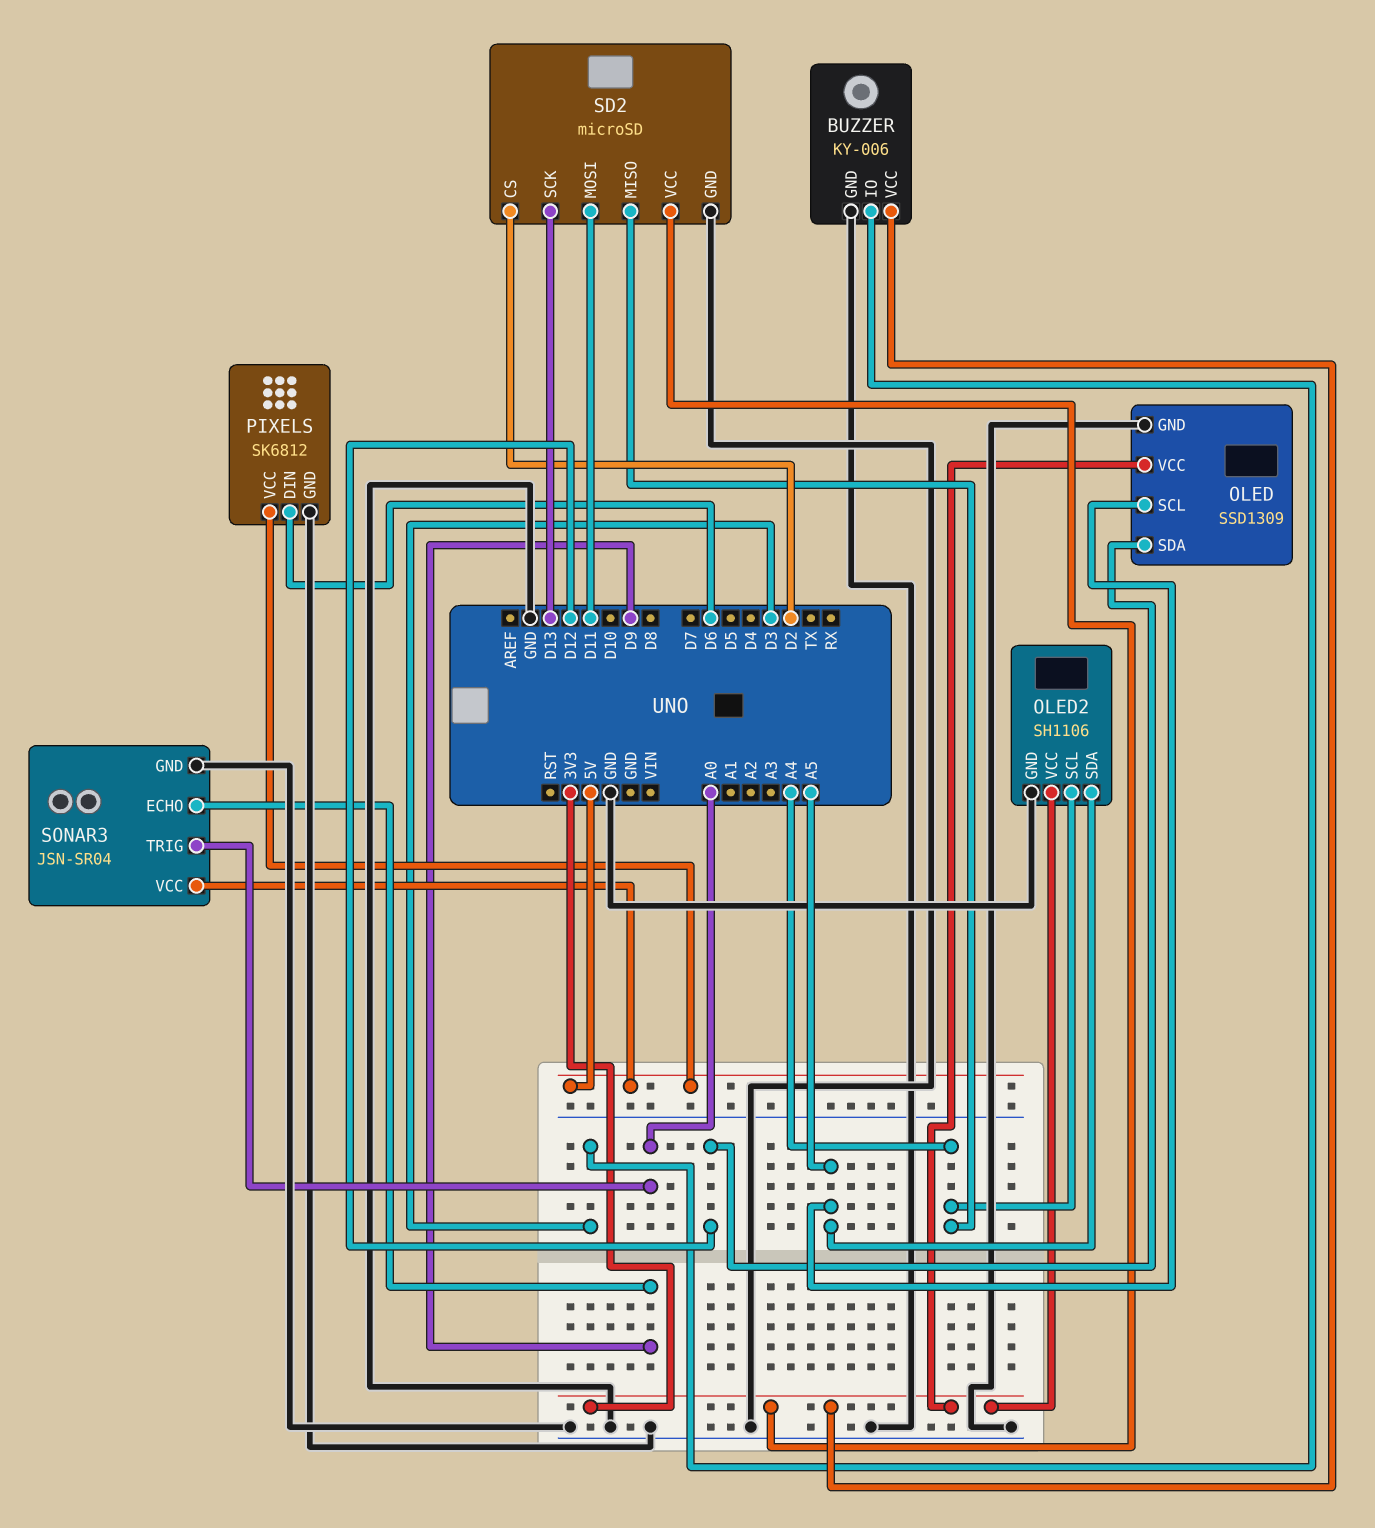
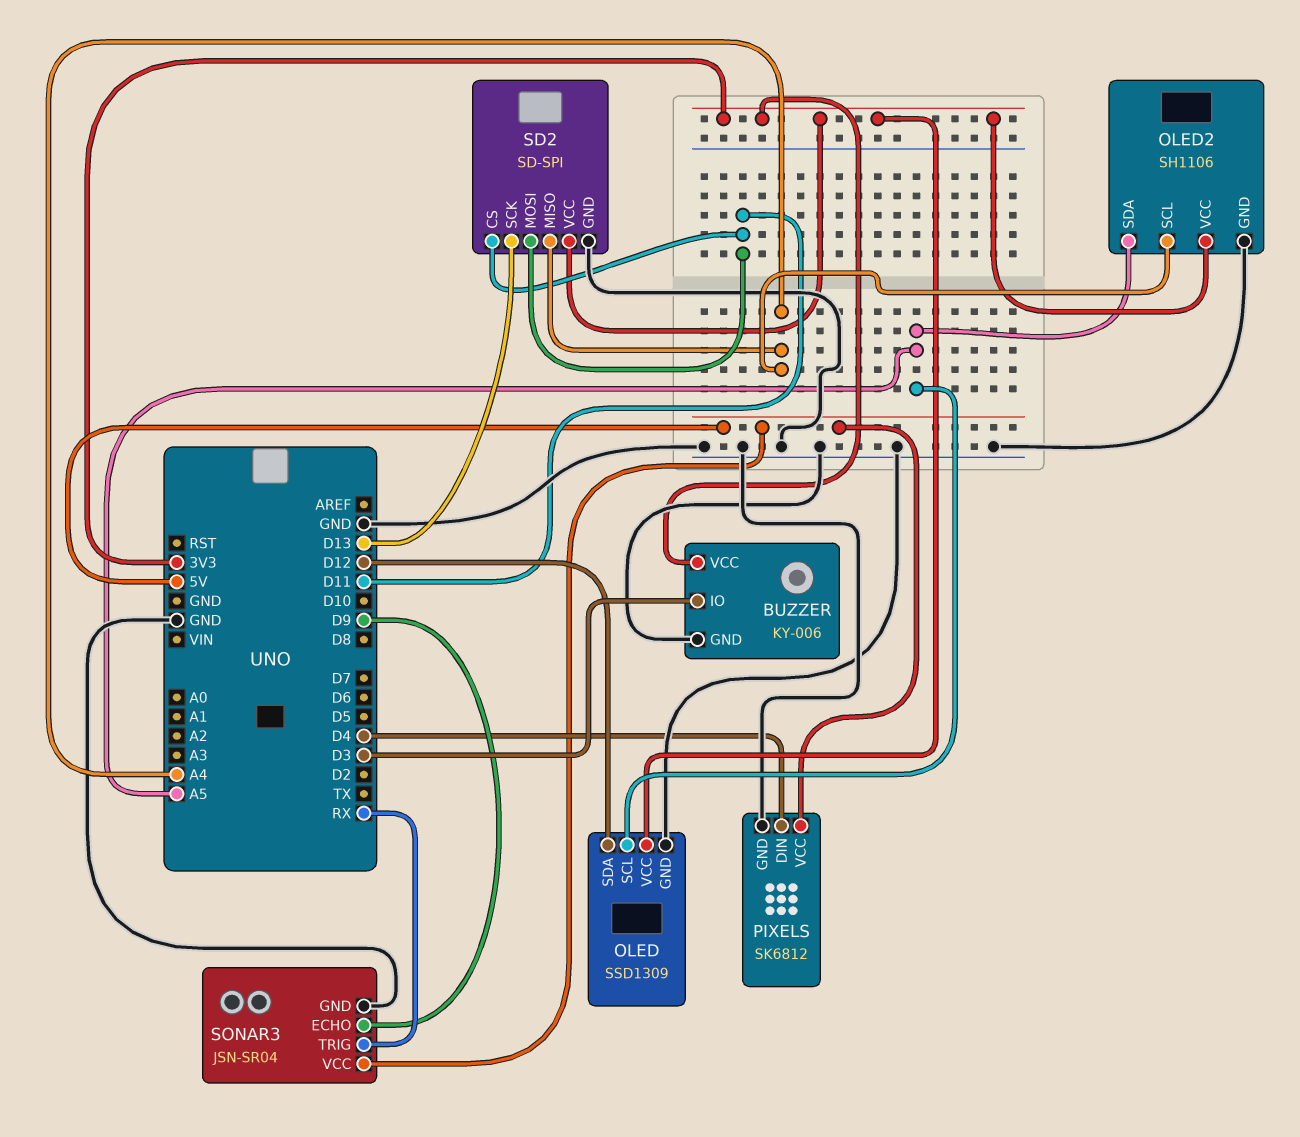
PIXELS pin DIN: D6 -> D4
SD2: microSD -> SD-SPI
SD2 pin CS: D2 -> D11
SONAR3 pin TRIG: A0 -> RX

